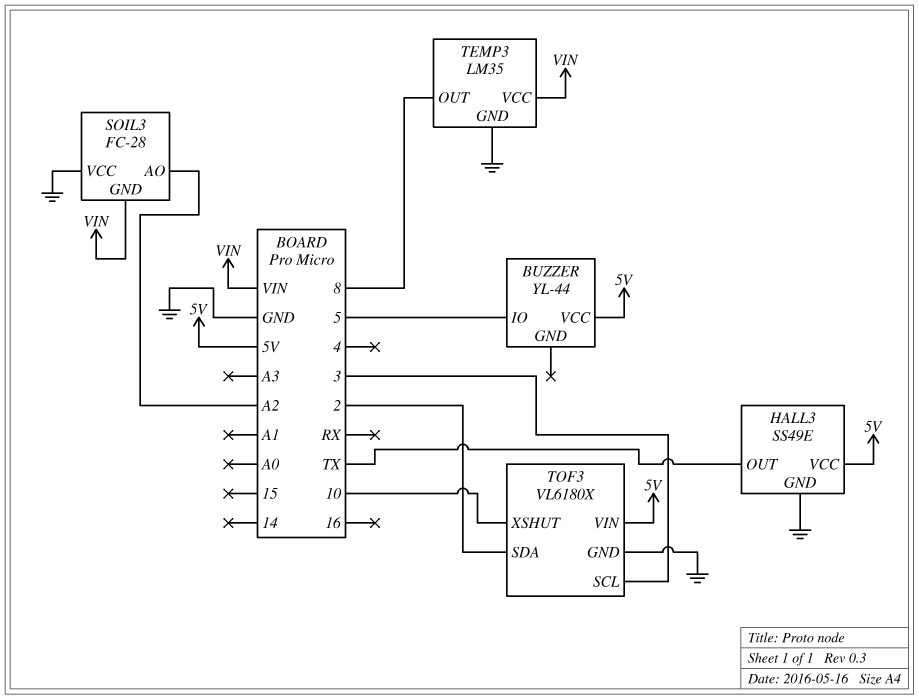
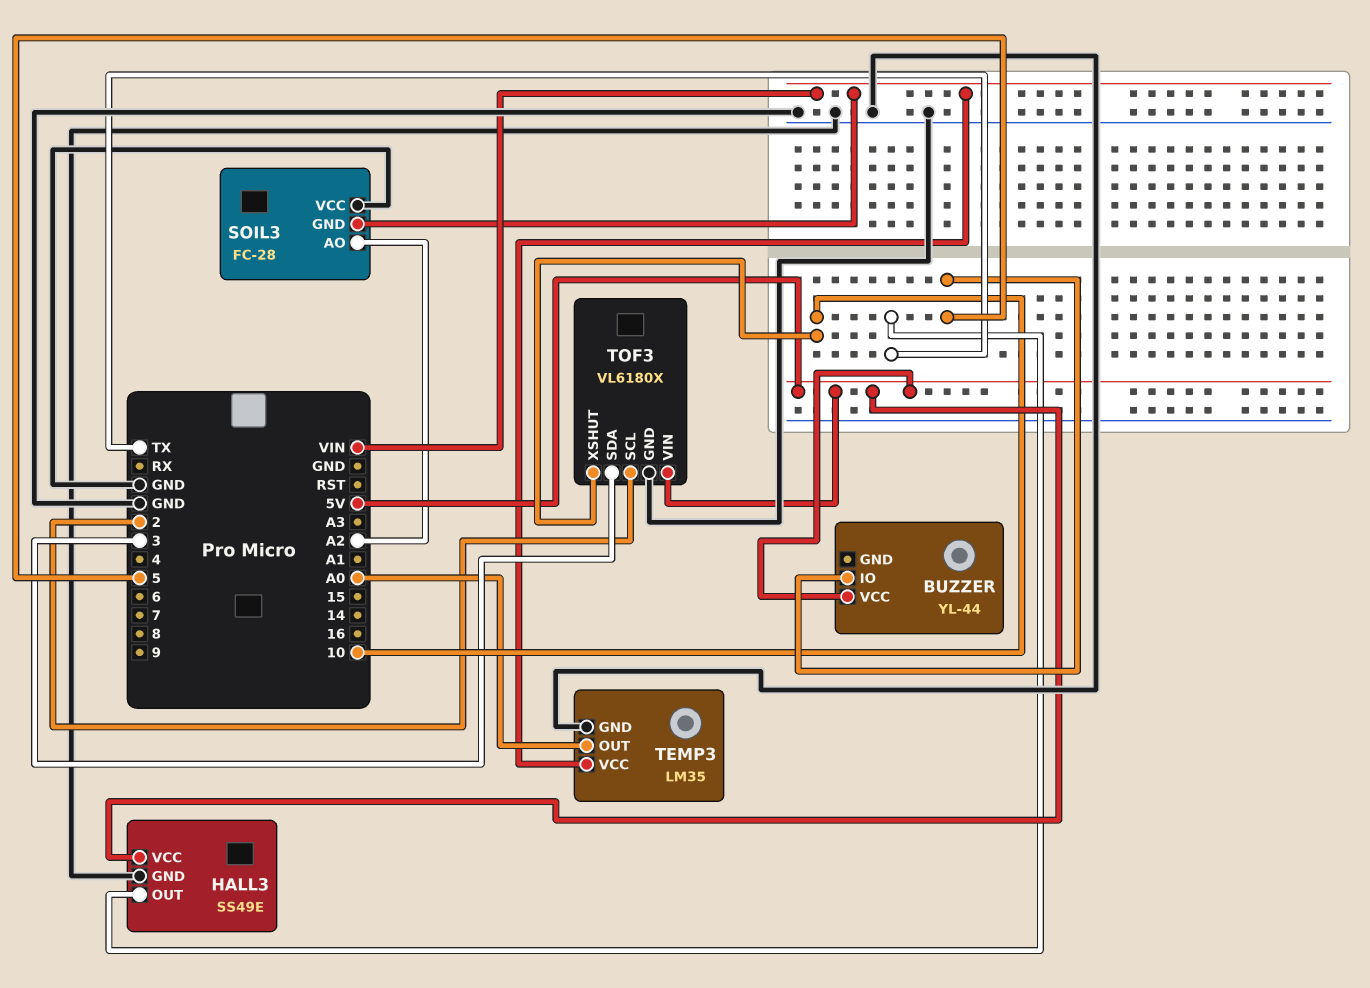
TEMP3 pin OUT: 8 -> A0
TOF3 pin SCL: 3 -> 2
TOF3 pin SDA: 2 -> 3

